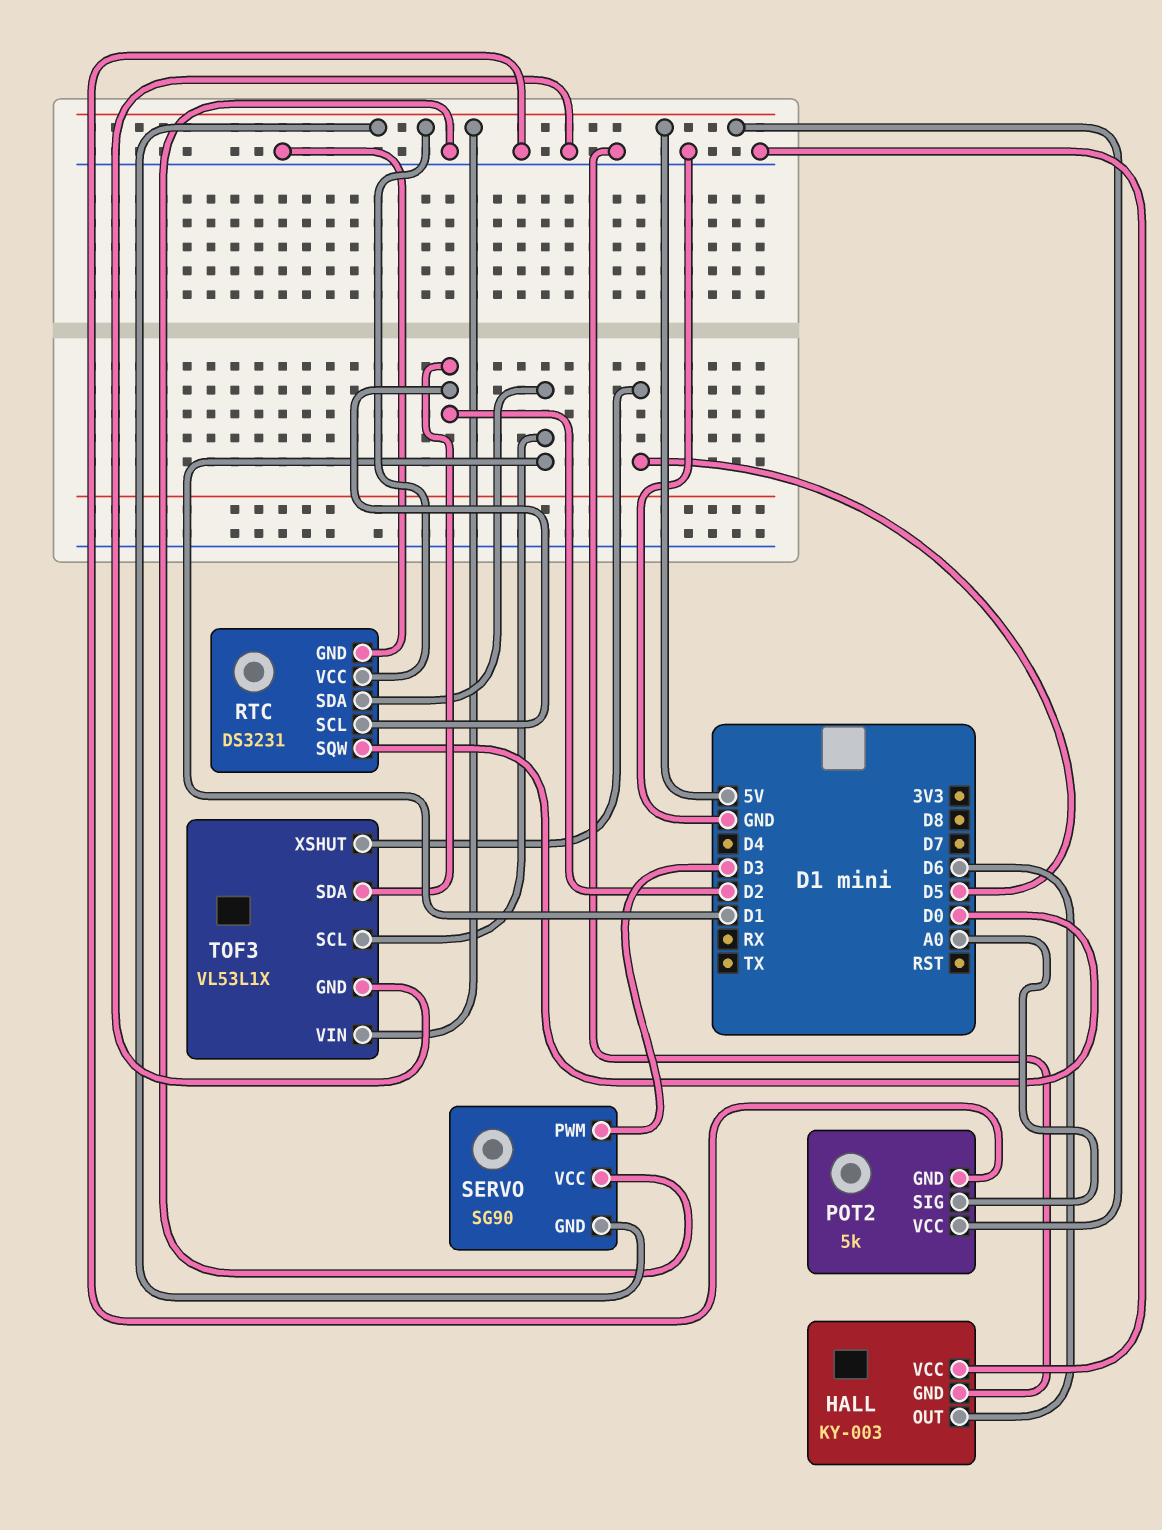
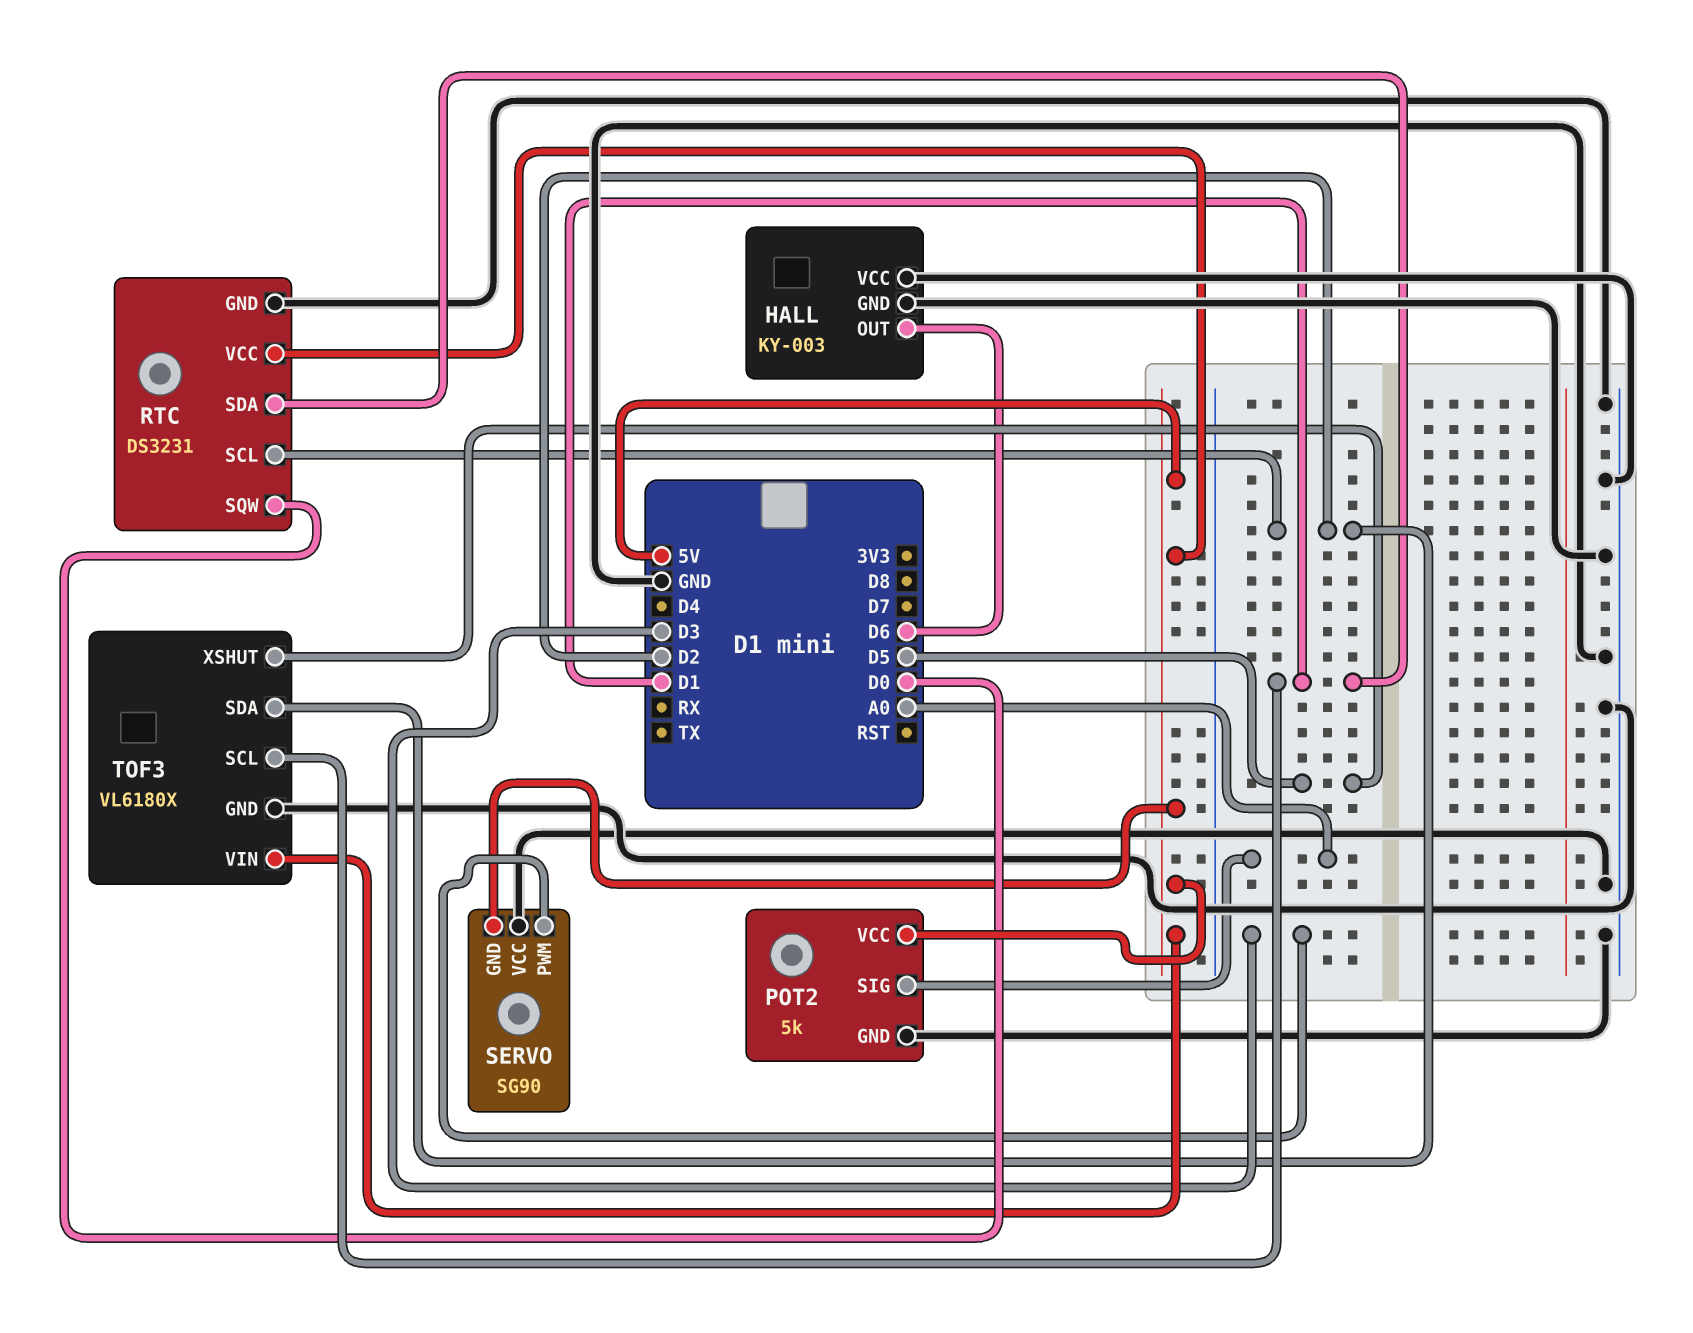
TOF3: VL53L1X -> VL6180X

